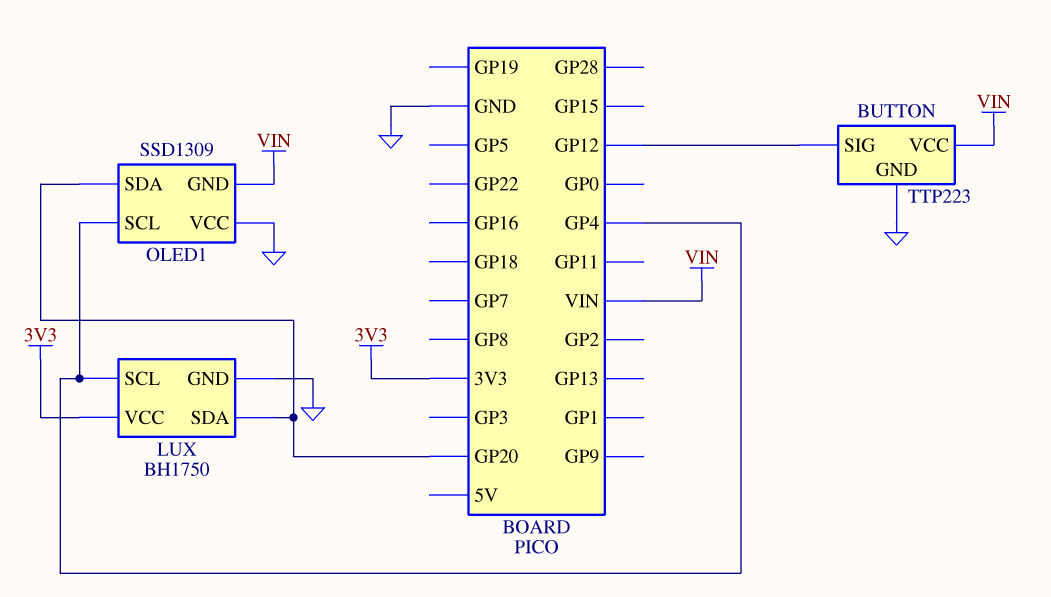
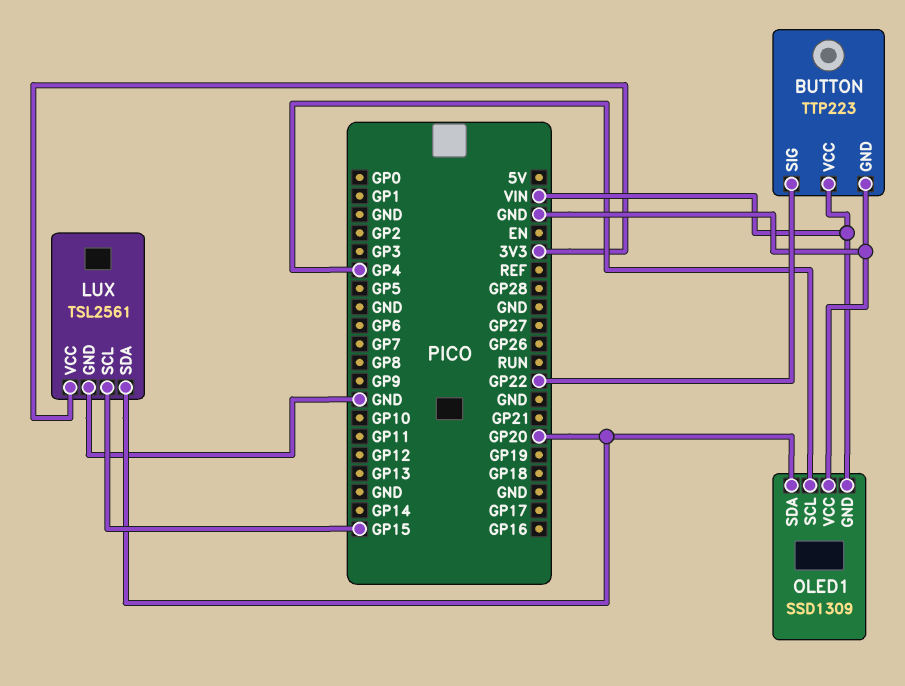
BUTTON pin SIG: GP12 -> GP22
LUX: BH1750 -> TSL2561
LUX pin SCL: GP4 -> GP15

